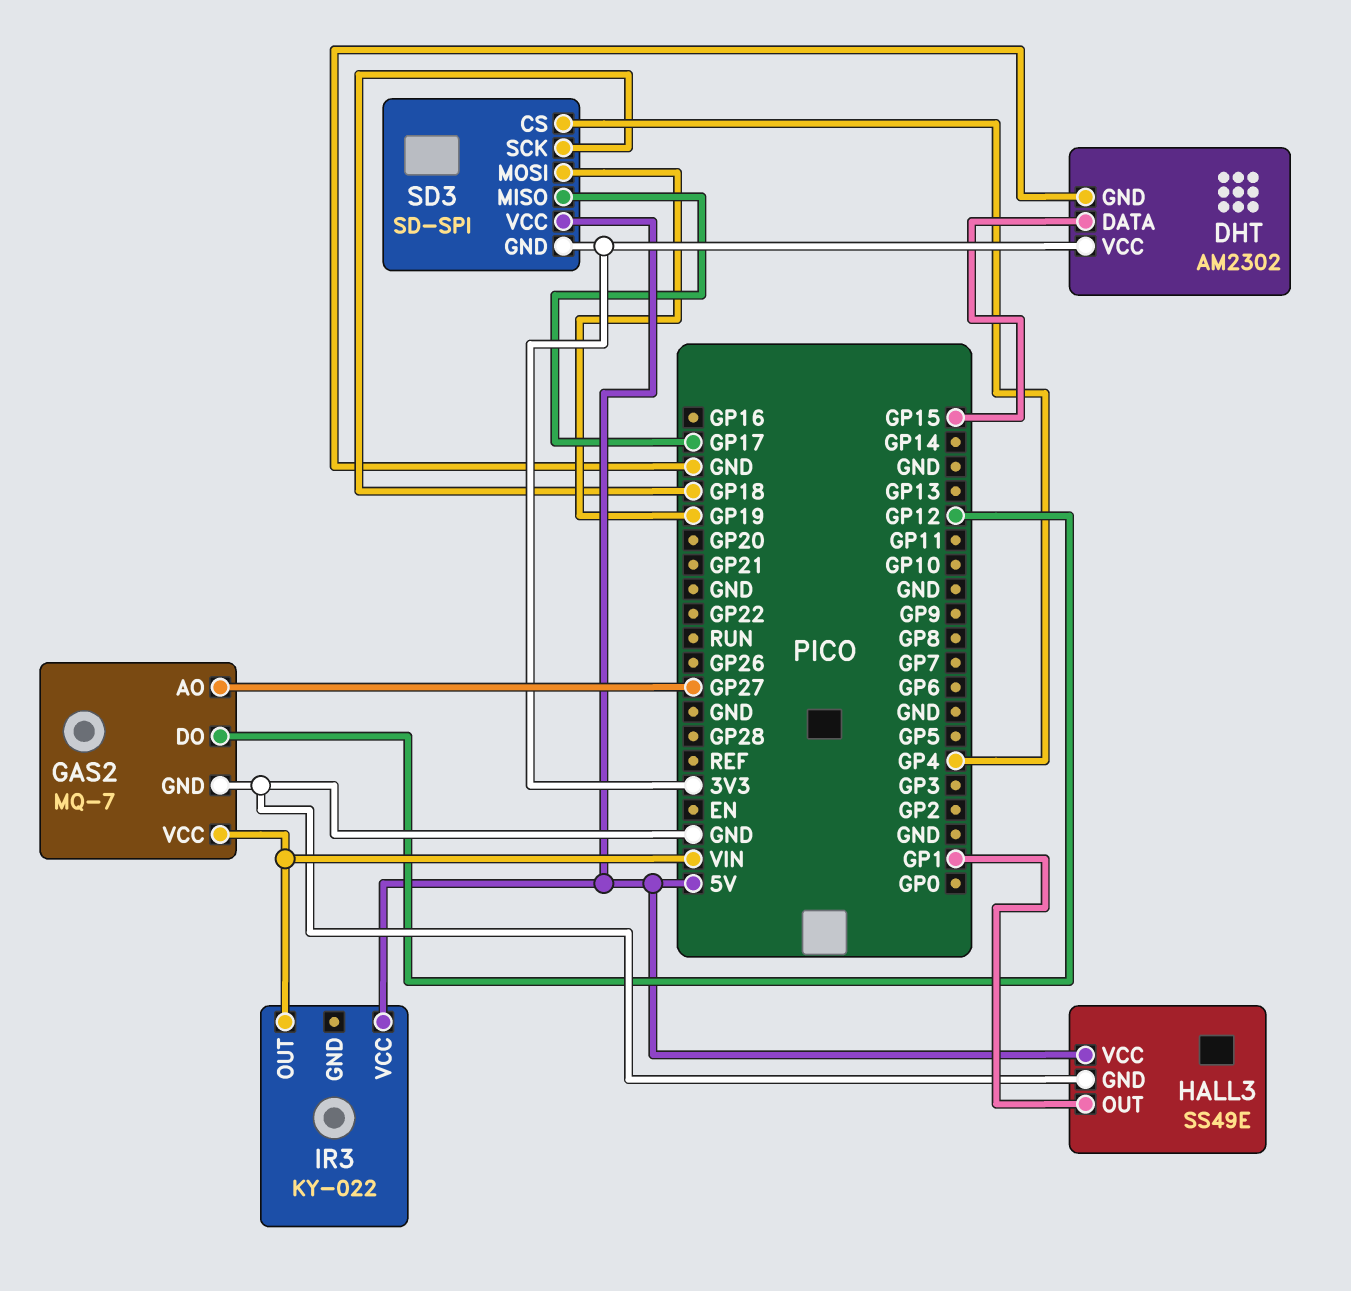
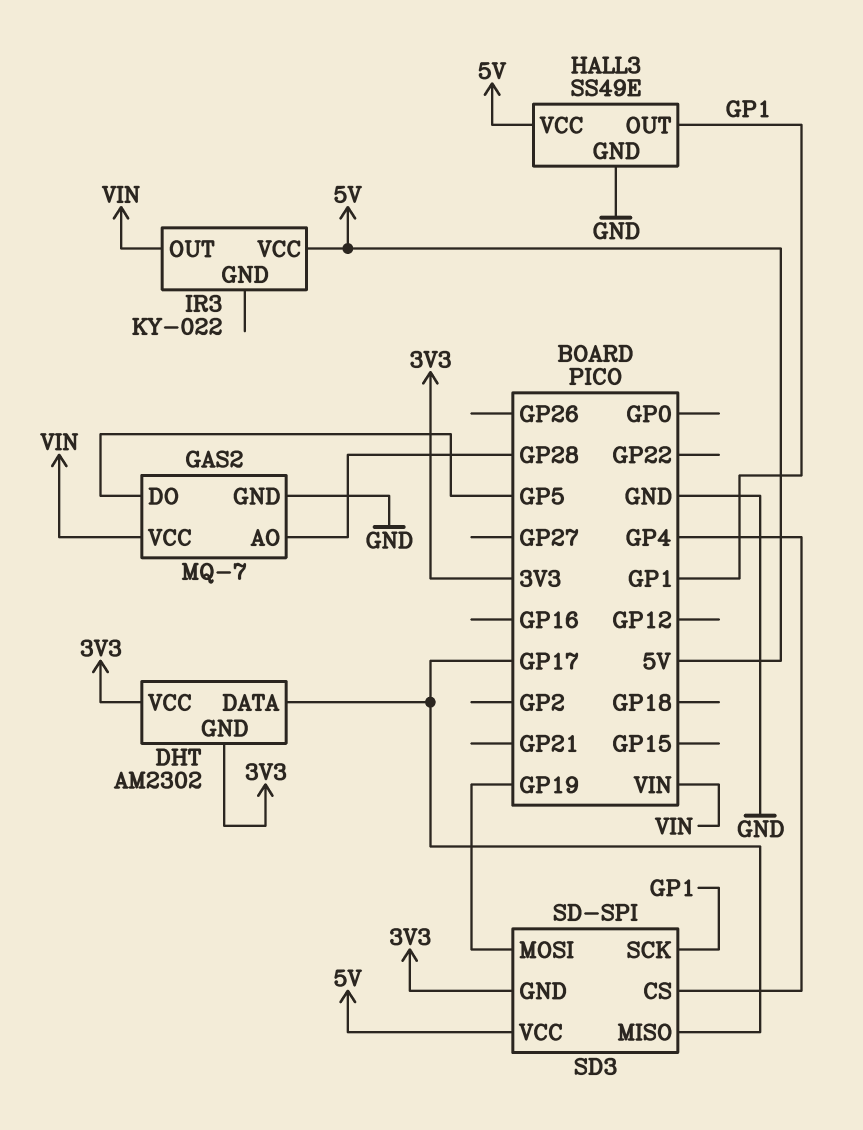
DHT pin DATA: GP15 -> GP17
DHT pin GND: GND -> 3V3
GAS2 pin AO: GP27 -> GP28
GAS2 pin DO: GP12 -> GP5
SD3 pin SCK: GP18 -> GP1

